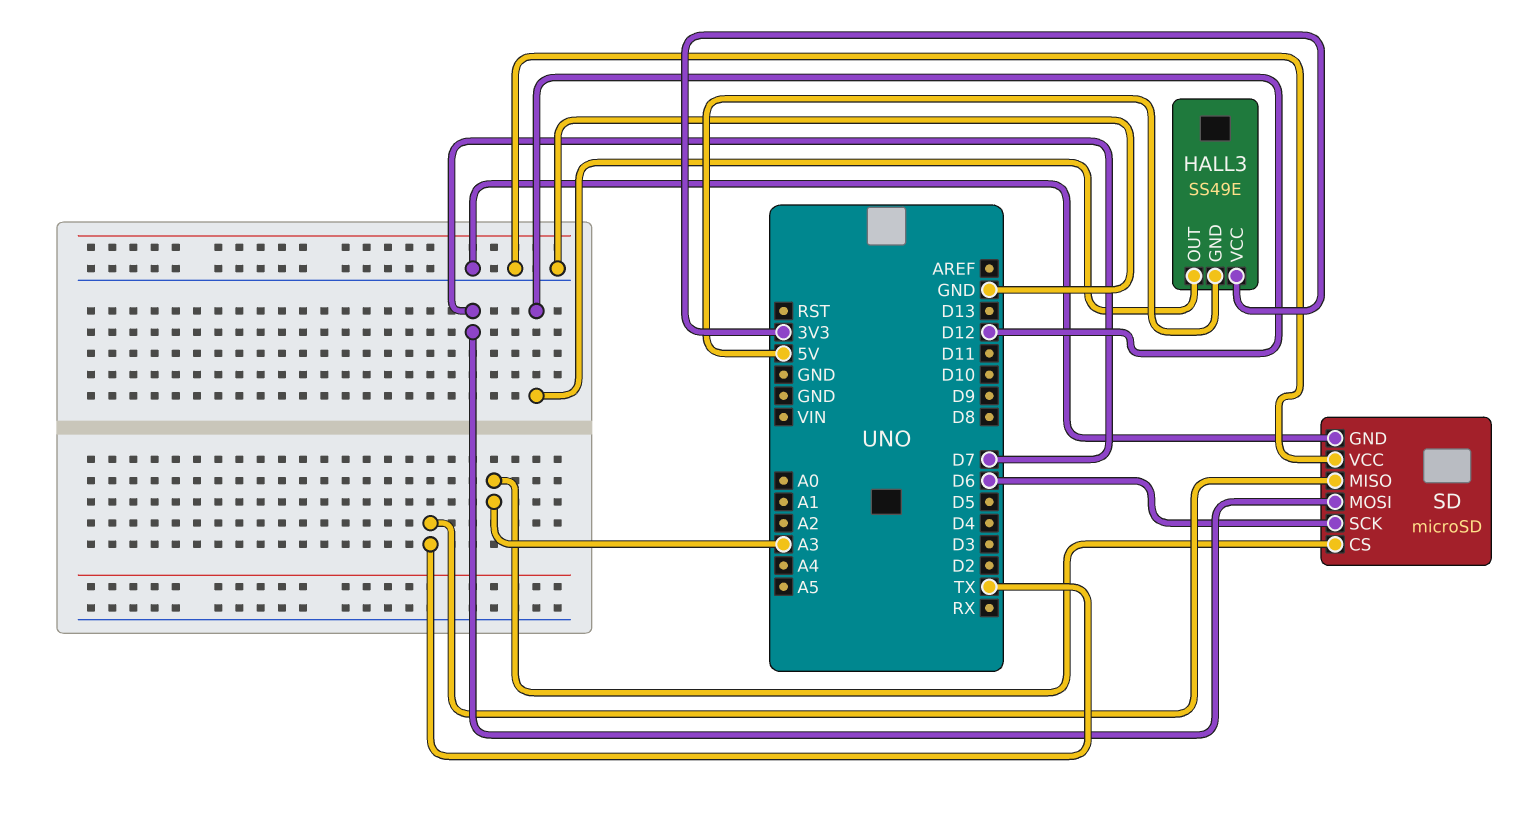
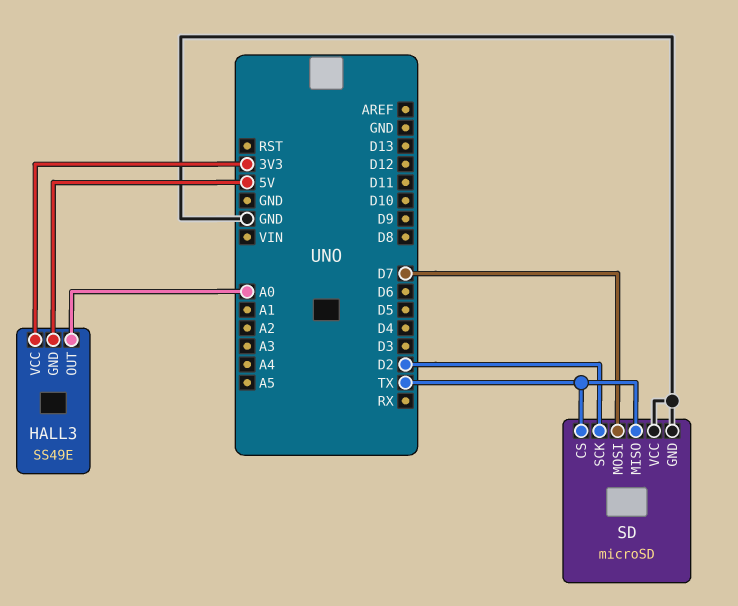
HALL3 pin OUT: D12 -> A0
SD pin CS: A3 -> TX
SD pin SCK: D6 -> D2

